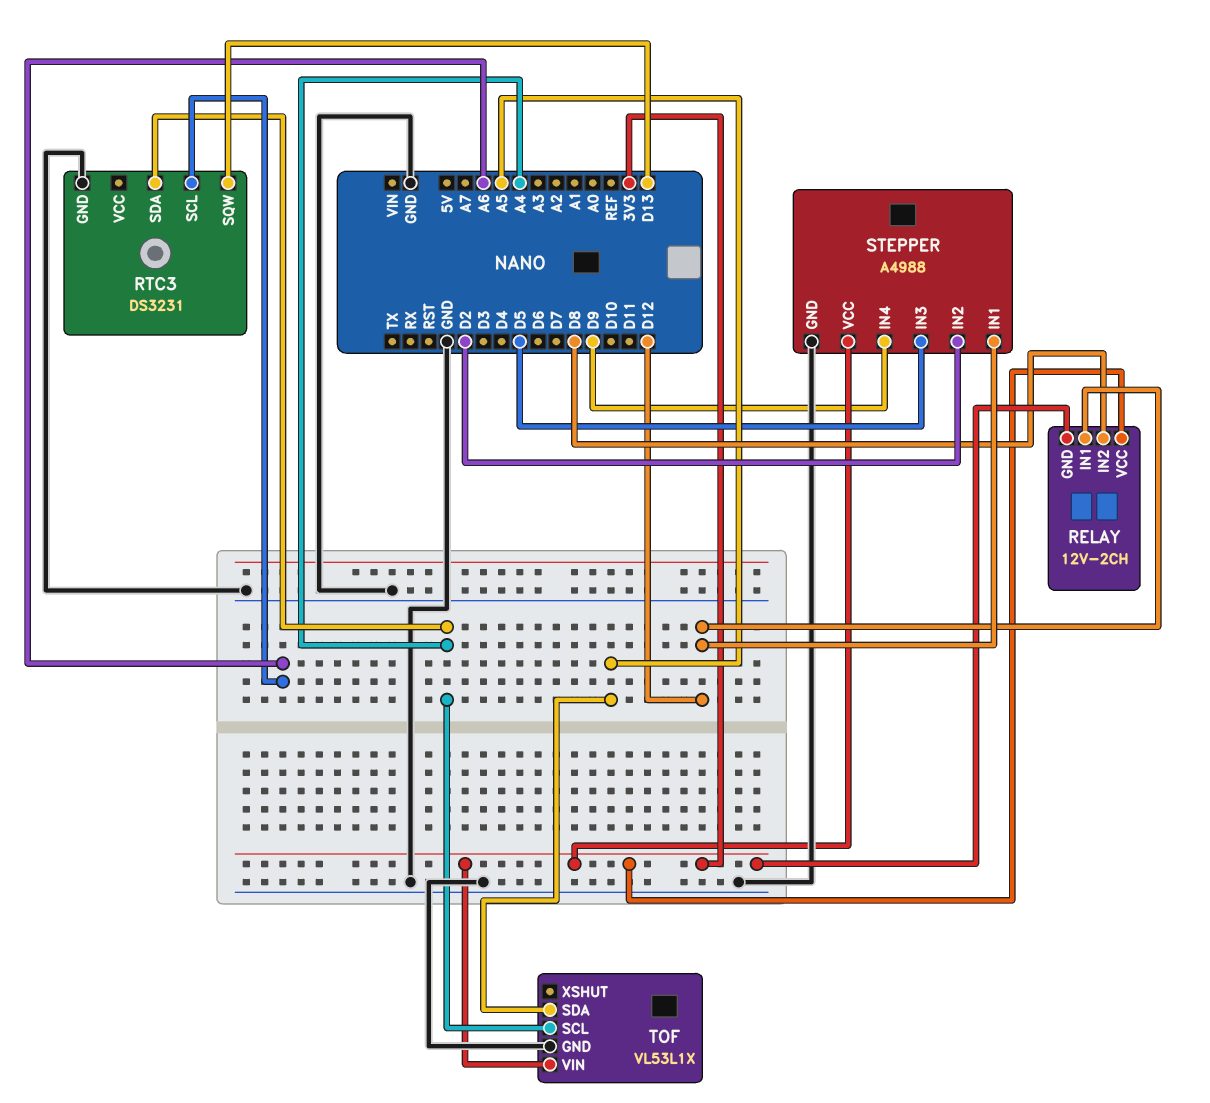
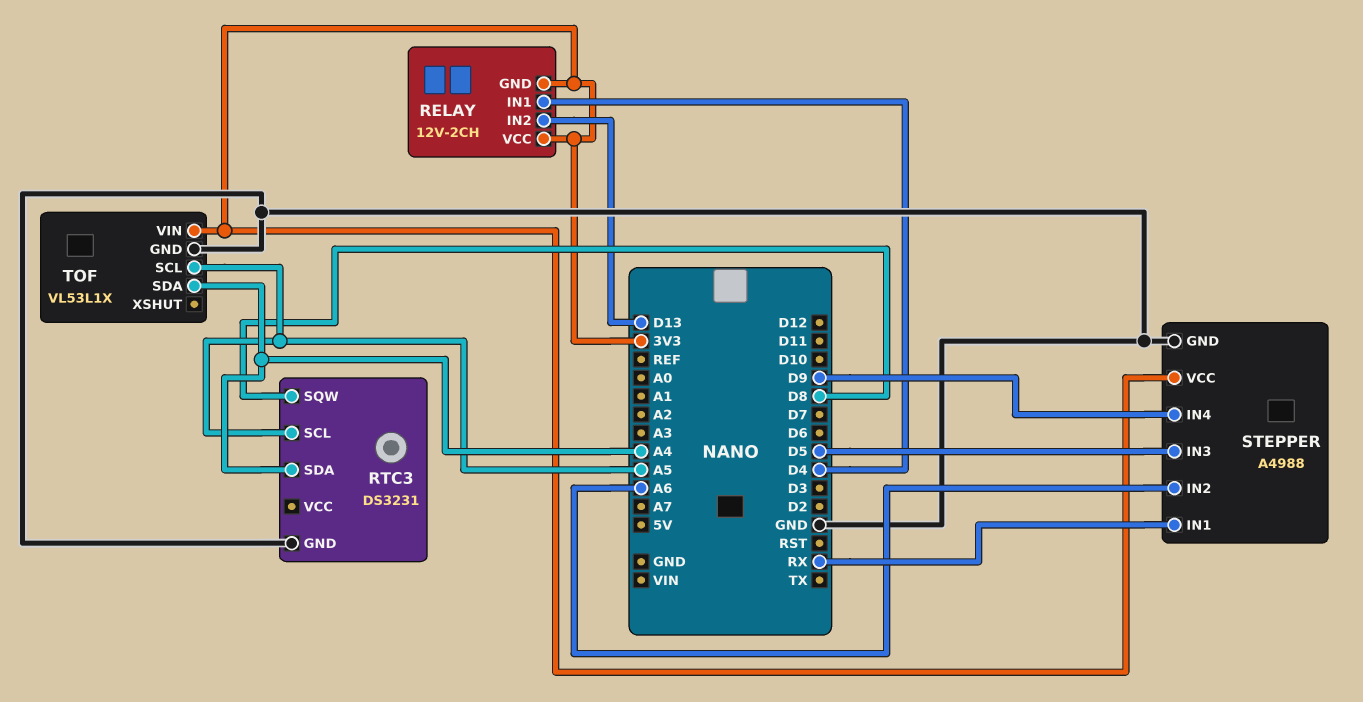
RELAY pin IN1: D12 -> D4
RELAY pin IN2: D8 -> D13
RTC3 pin SCL: A6 -> A5
RTC3 pin SQW: D13 -> D8
STEPPER pin IN1: D12 -> RX
STEPPER pin IN2: D2 -> A6
TOF pin SCL: A4 -> A5
TOF pin SDA: A5 -> A4

